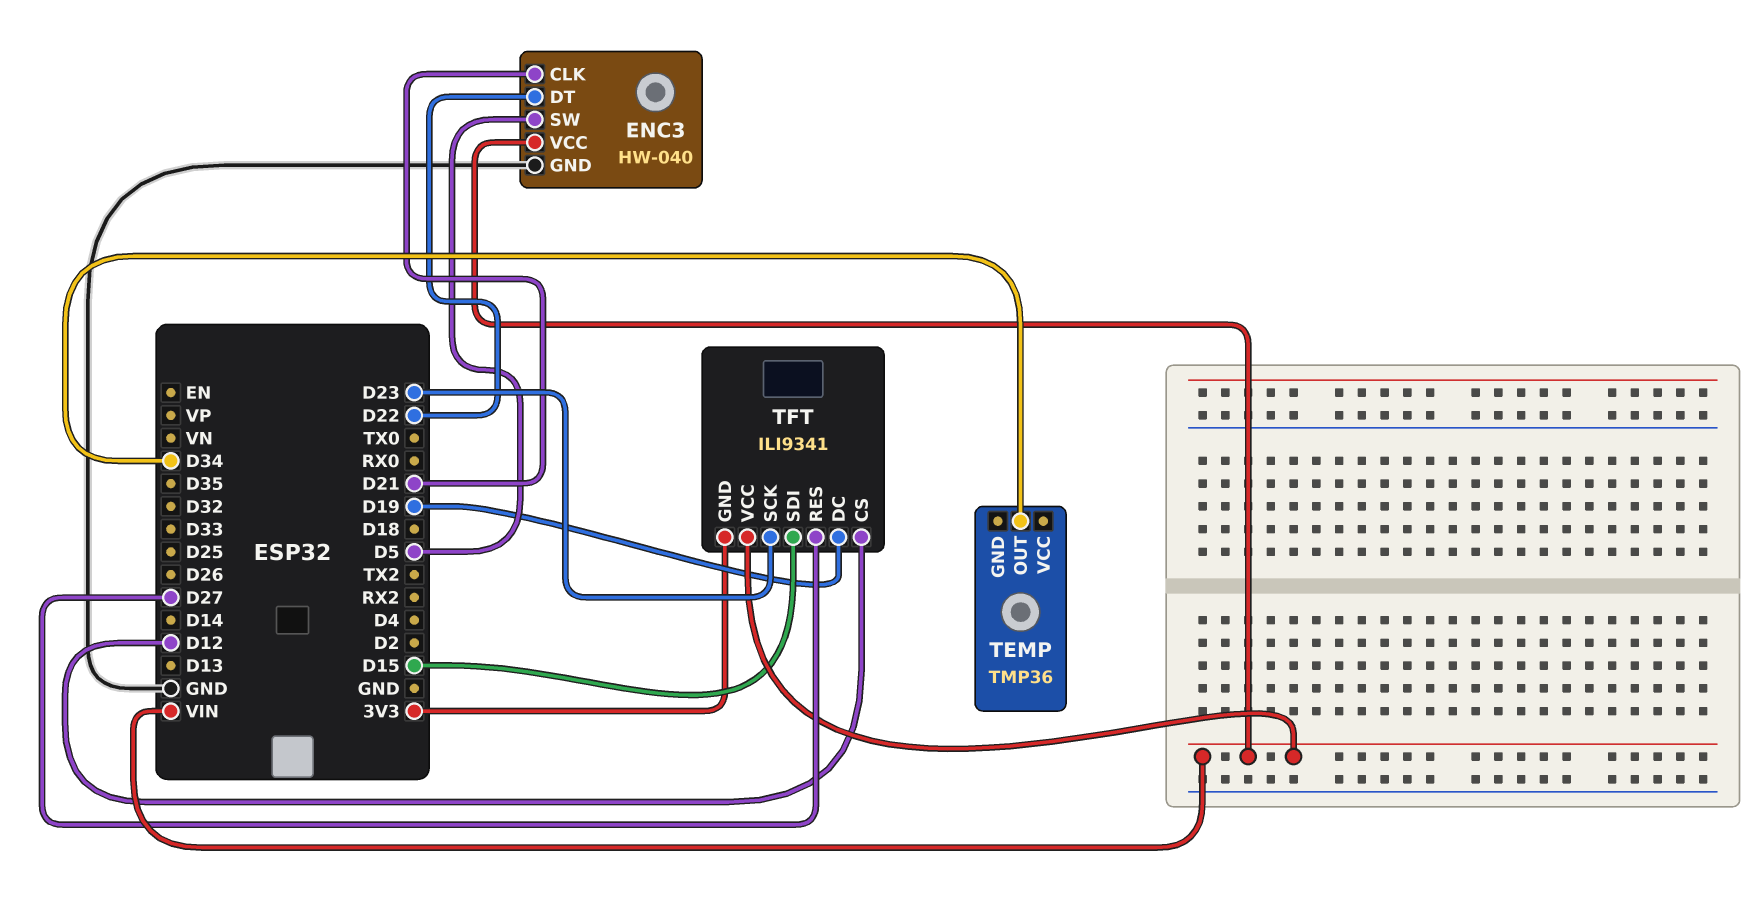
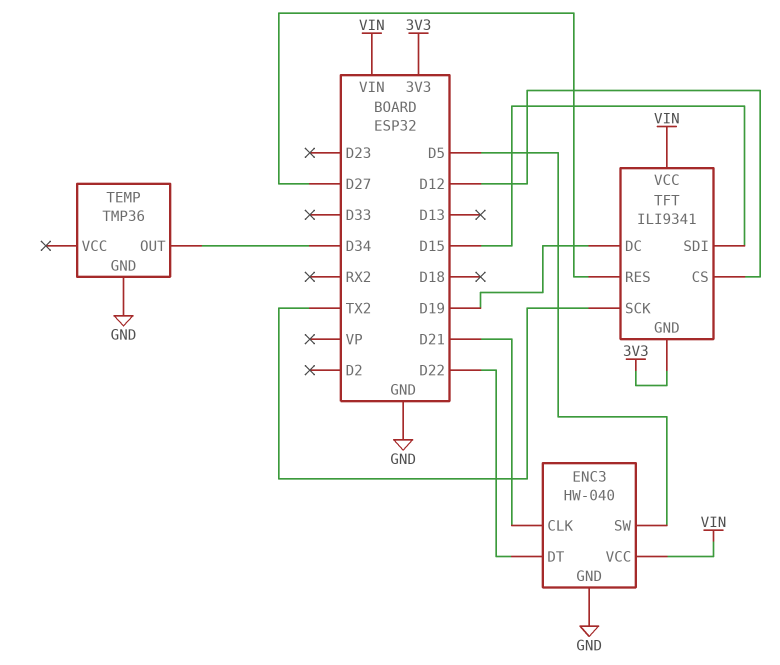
TEMP pin GND: none -> GND
TFT pin SCK: D23 -> TX2

